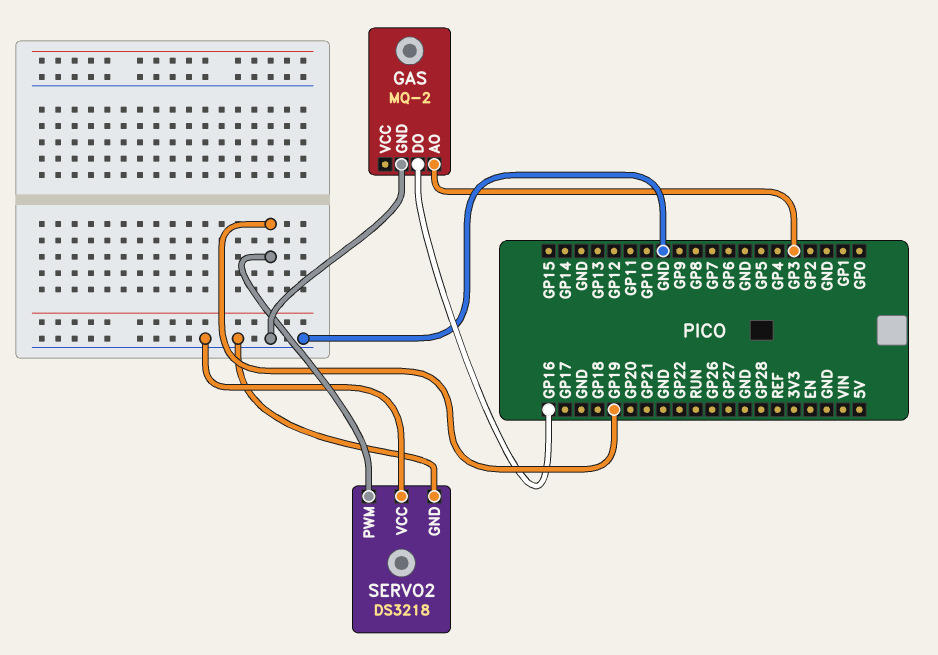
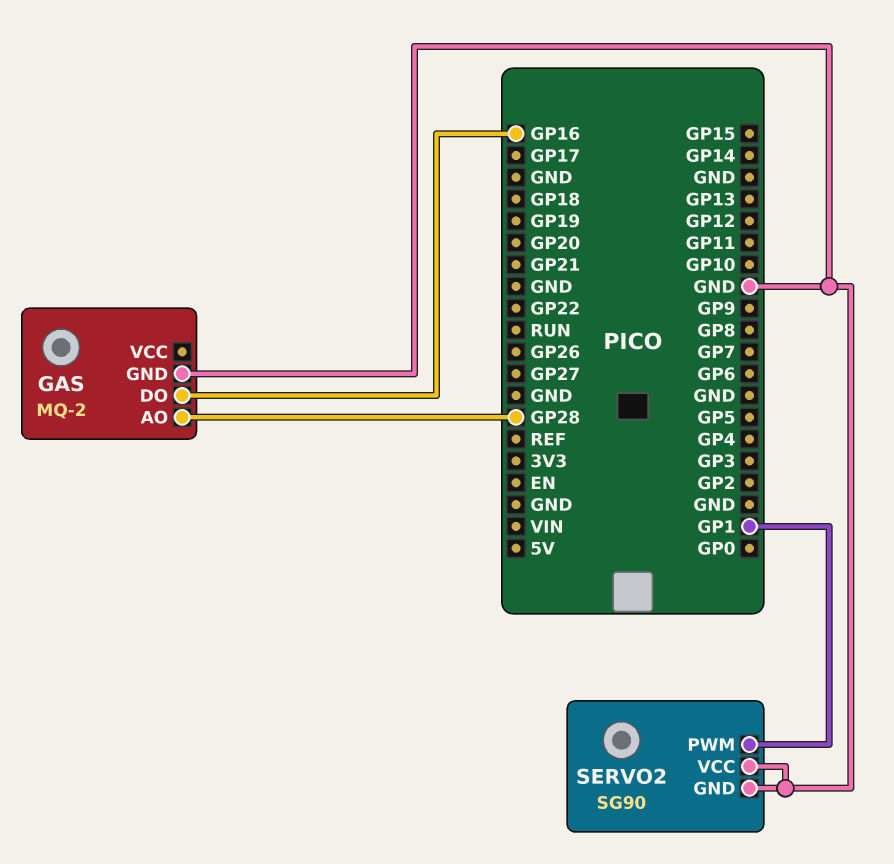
GAS pin AO: GP3 -> GP28
SERVO2: DS3218 -> SG90
SERVO2 pin PWM: GP19 -> GP1

